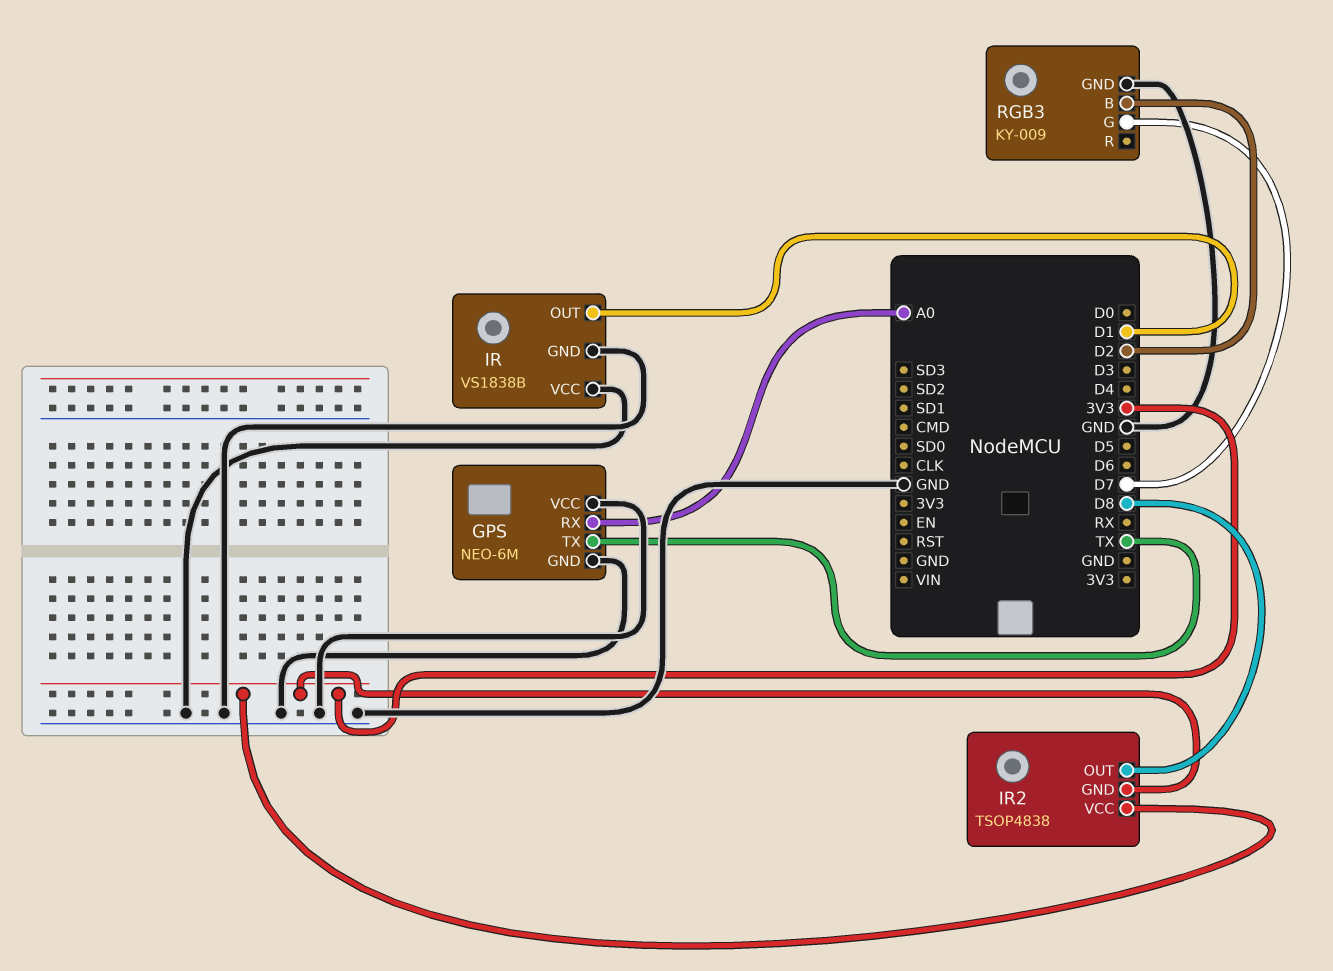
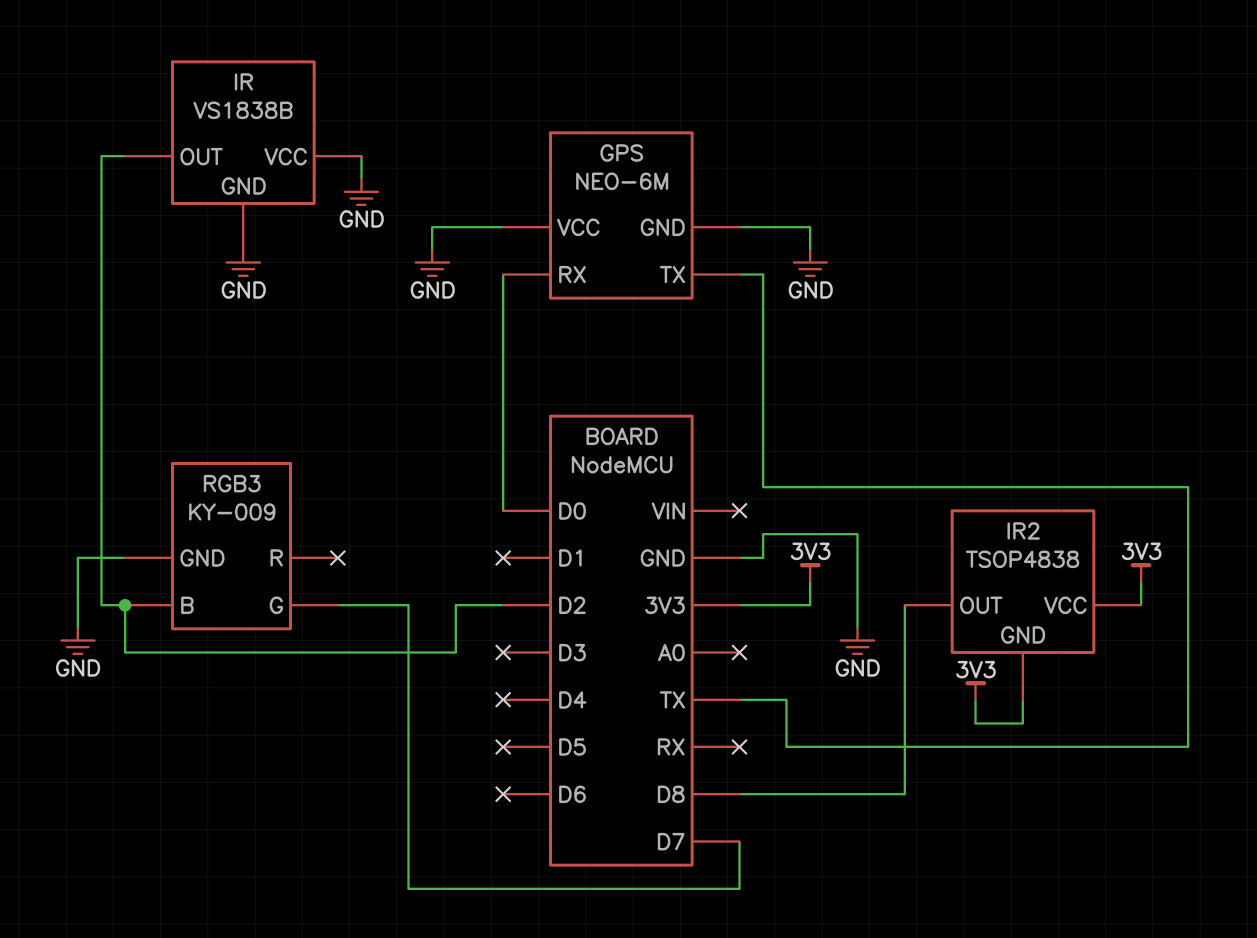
GPS pin RX: A0 -> D0
IR pin OUT: D1 -> D2

